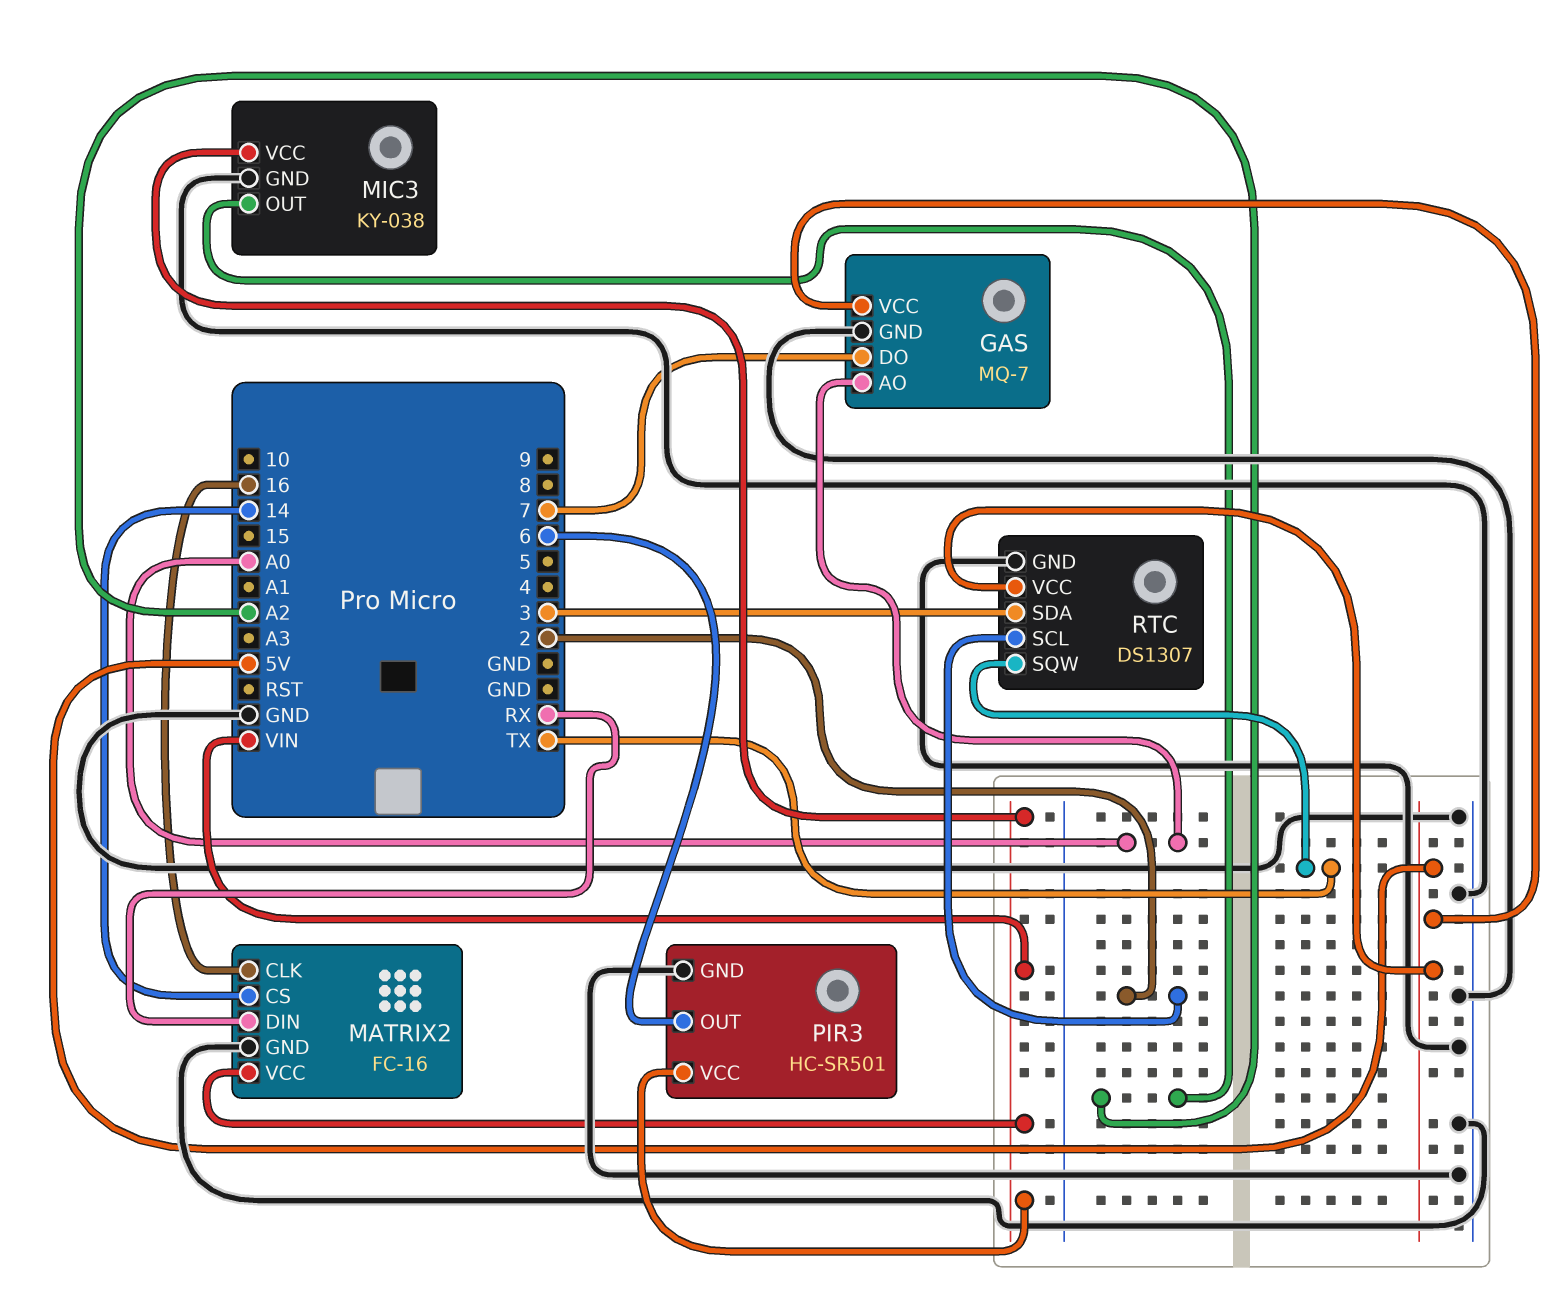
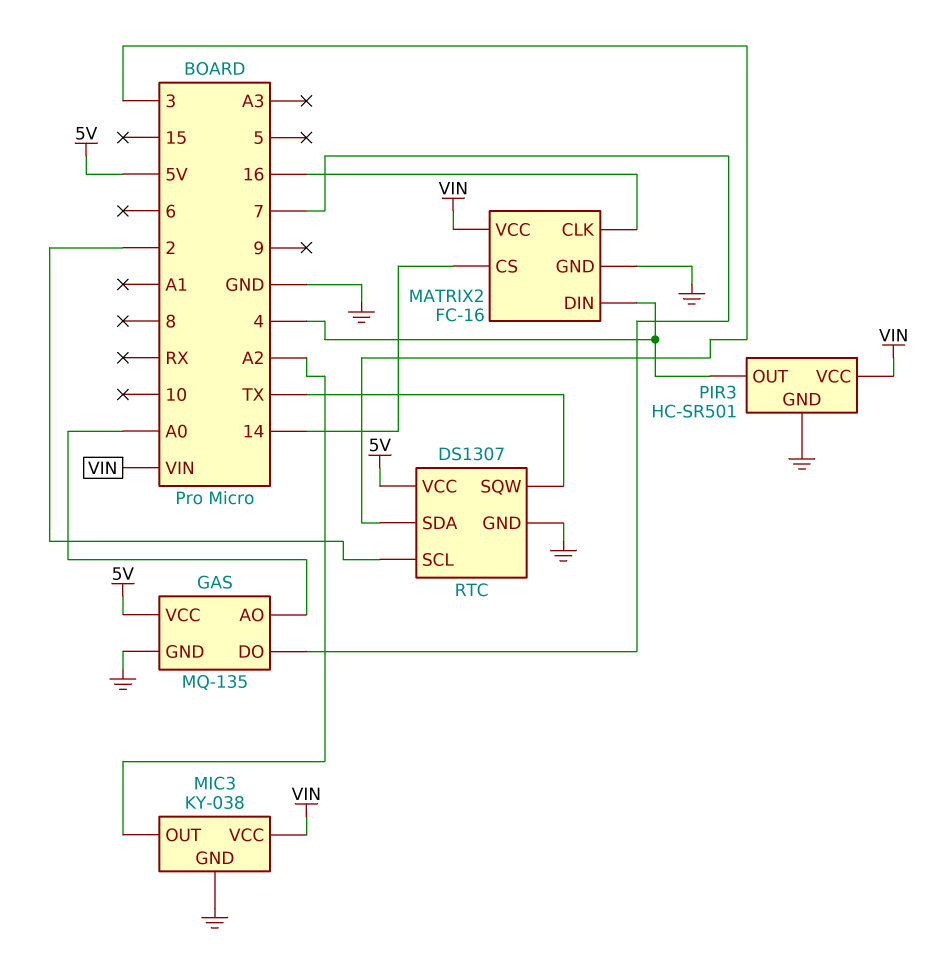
GAS: MQ-7 -> MQ-135
MATRIX2 pin DIN: RX -> 4
PIR3 pin OUT: 6 -> 4

